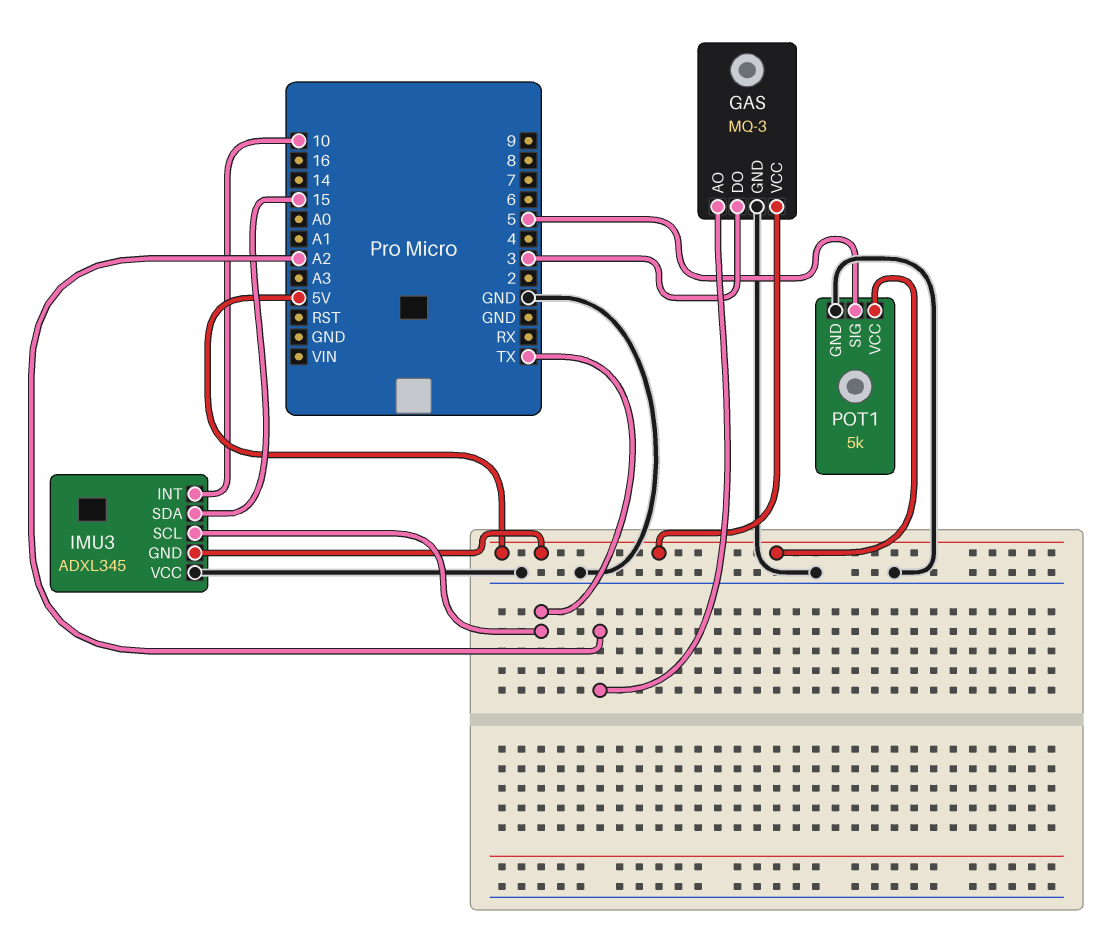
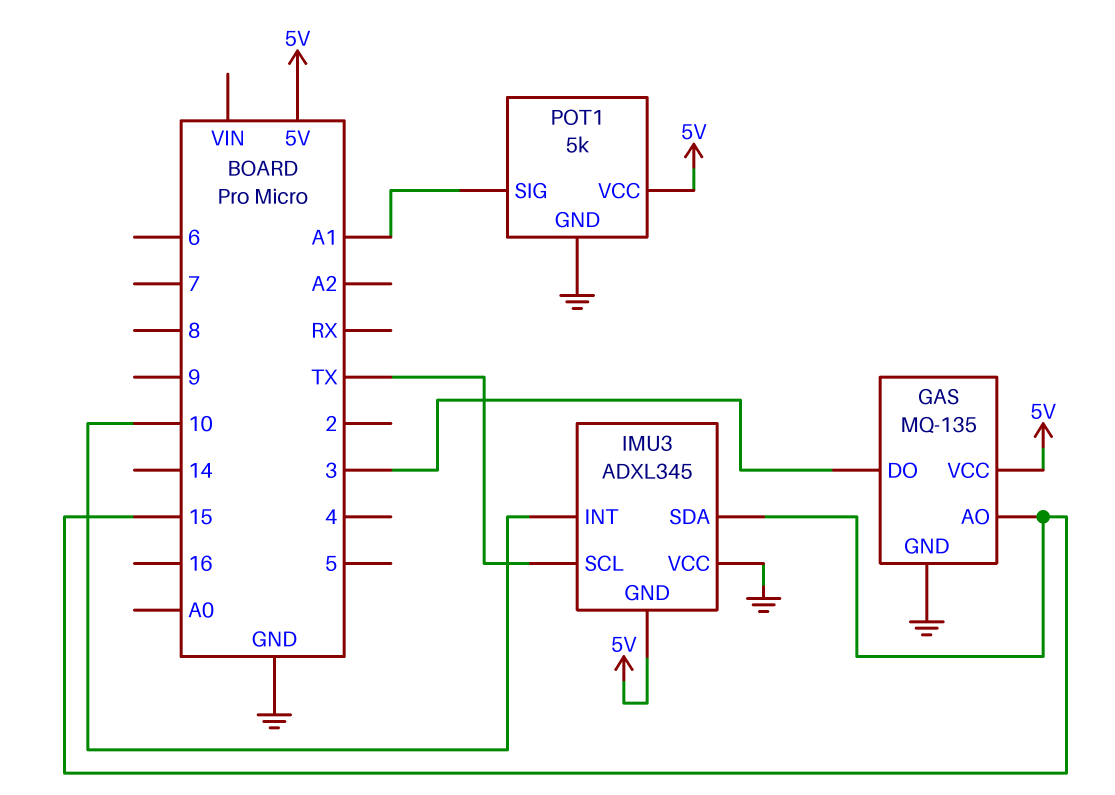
GAS: MQ-3 -> MQ-135
GAS pin AO: A2 -> 15
POT1 pin SIG: 5 -> A1

